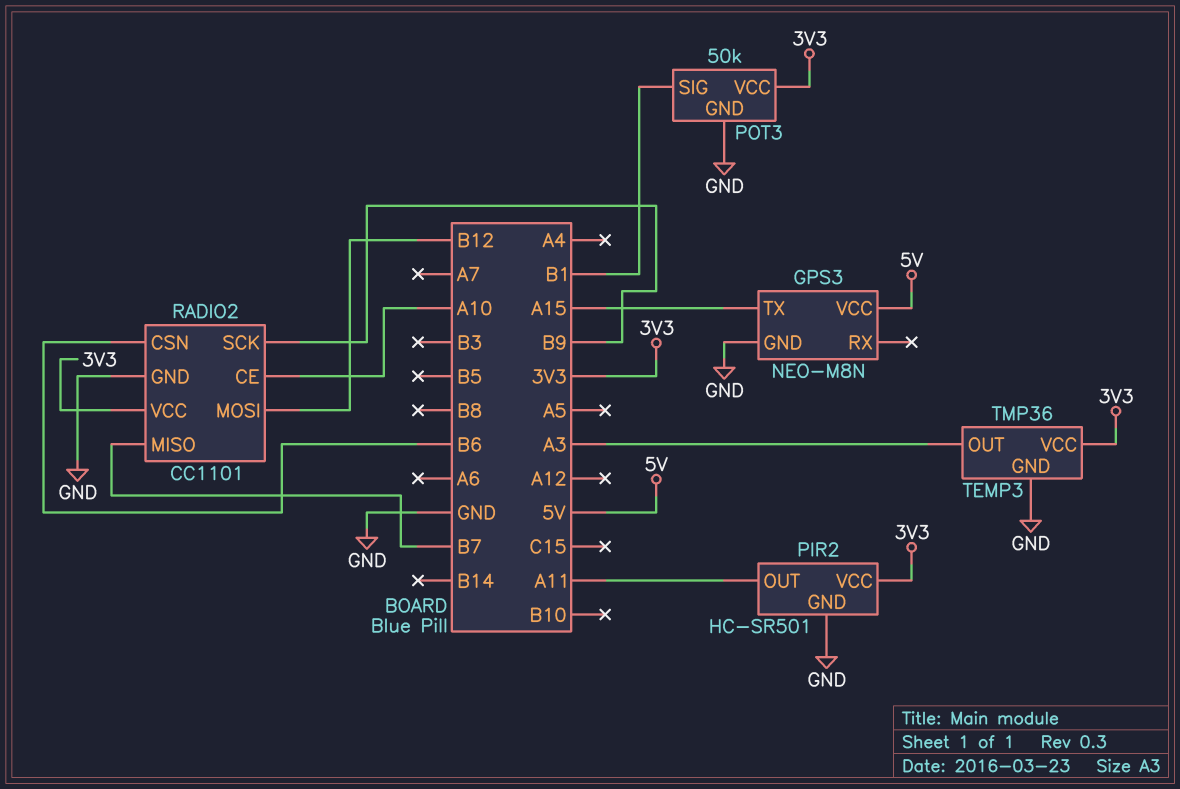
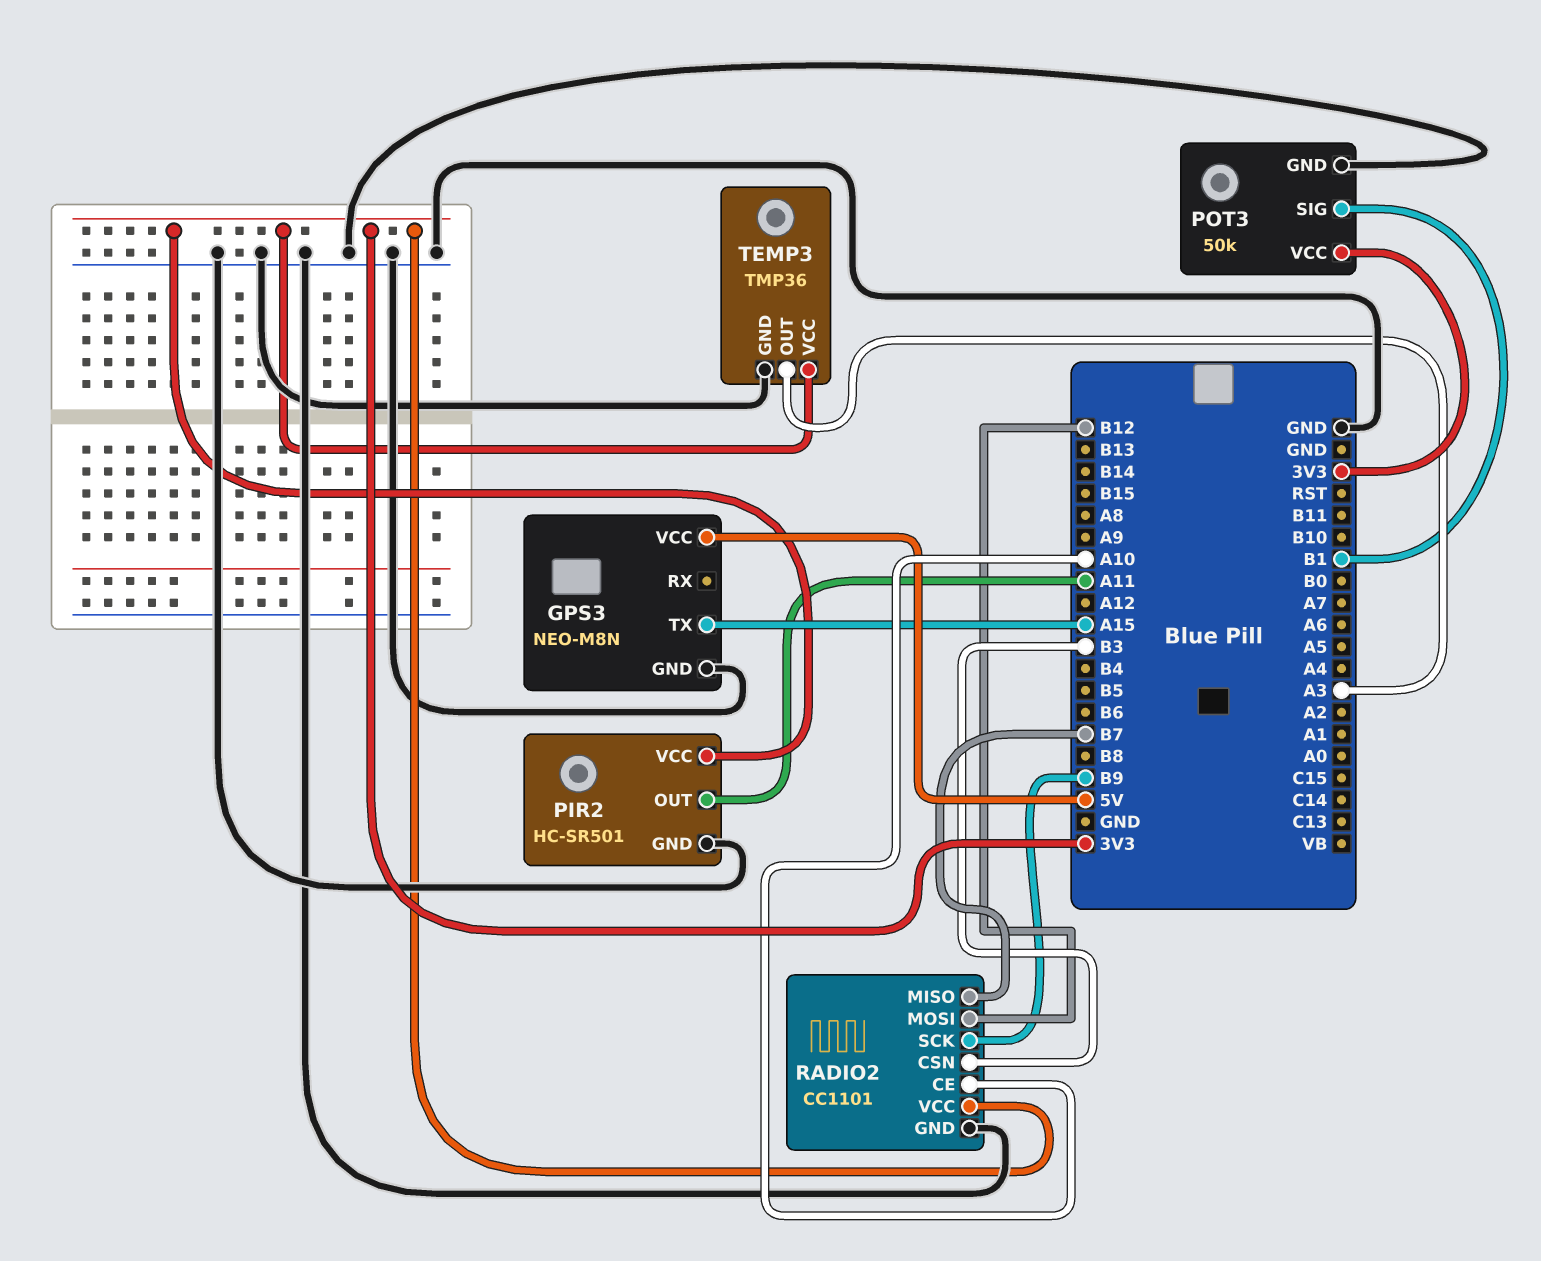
RADIO2 pin CSN: B6 -> B3

